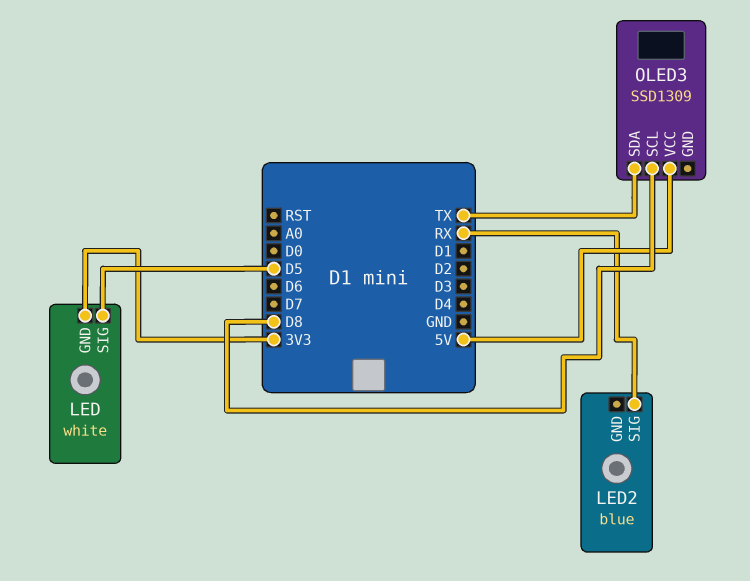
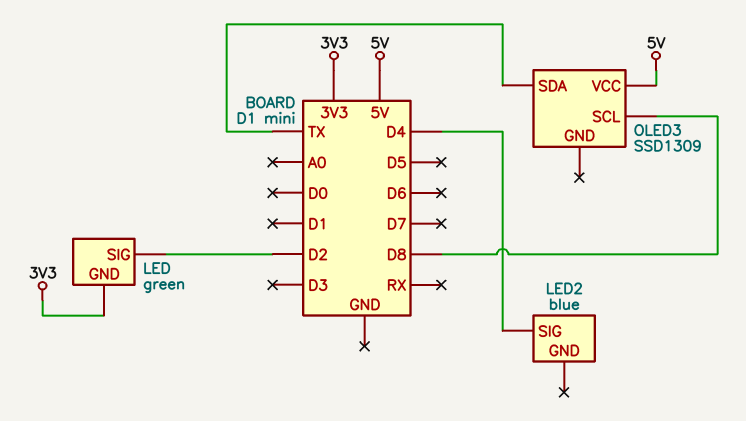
LED: white -> green
LED pin SIG: D5 -> D2
LED2 pin SIG: RX -> D4

